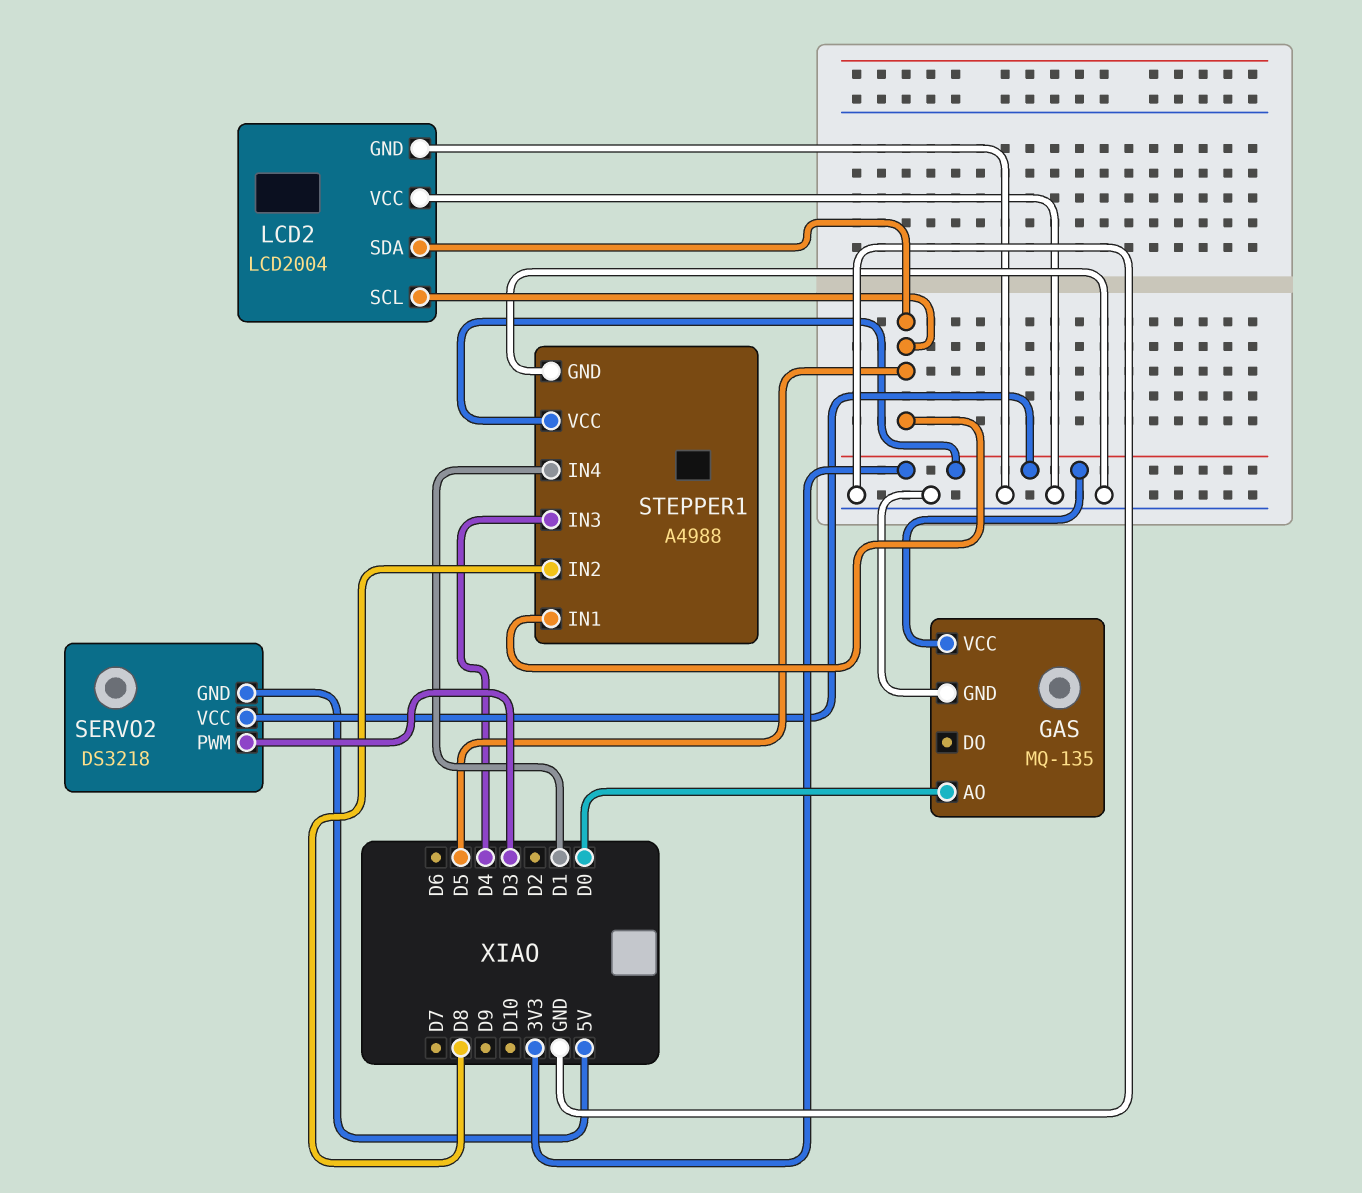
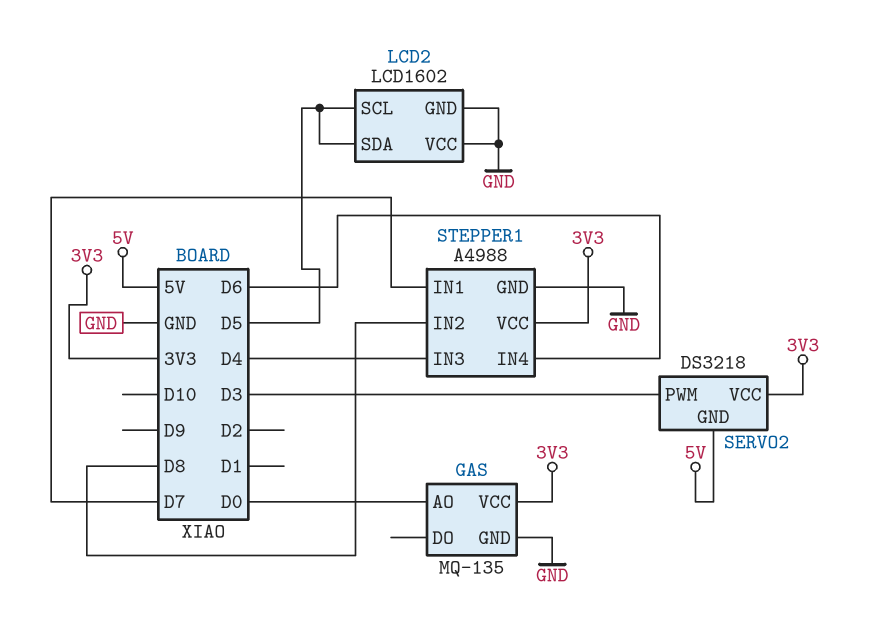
LCD2: LCD2004 -> LCD1602
STEPPER1 pin IN1: D5 -> D7
STEPPER1 pin IN4: D1 -> D6

